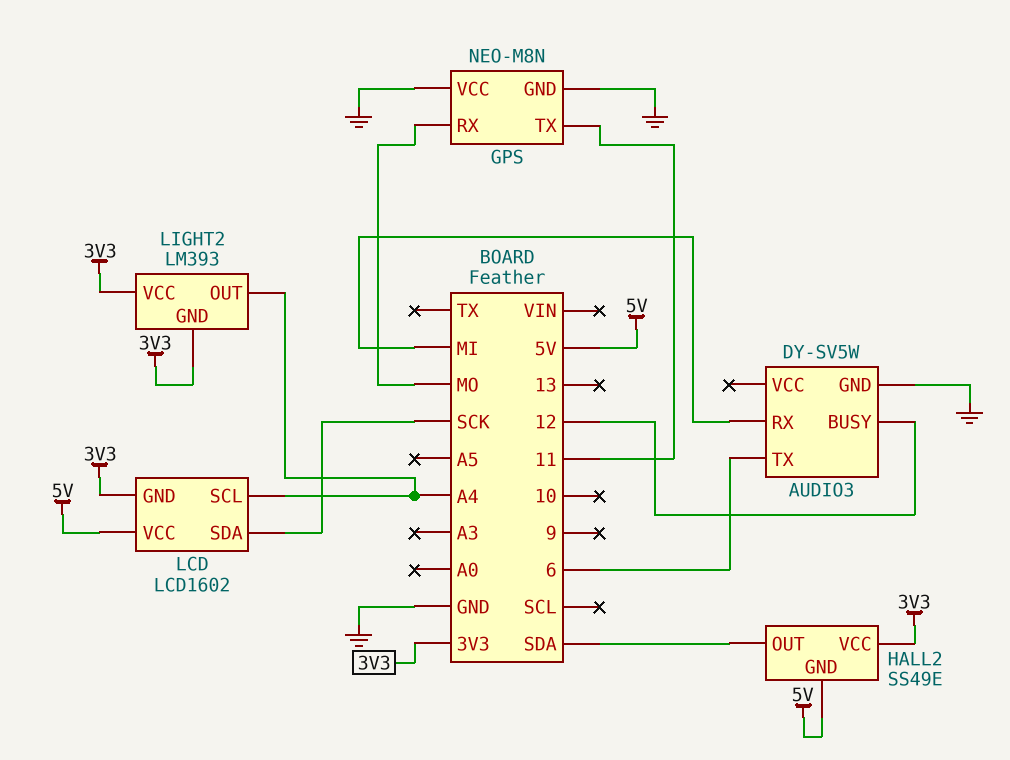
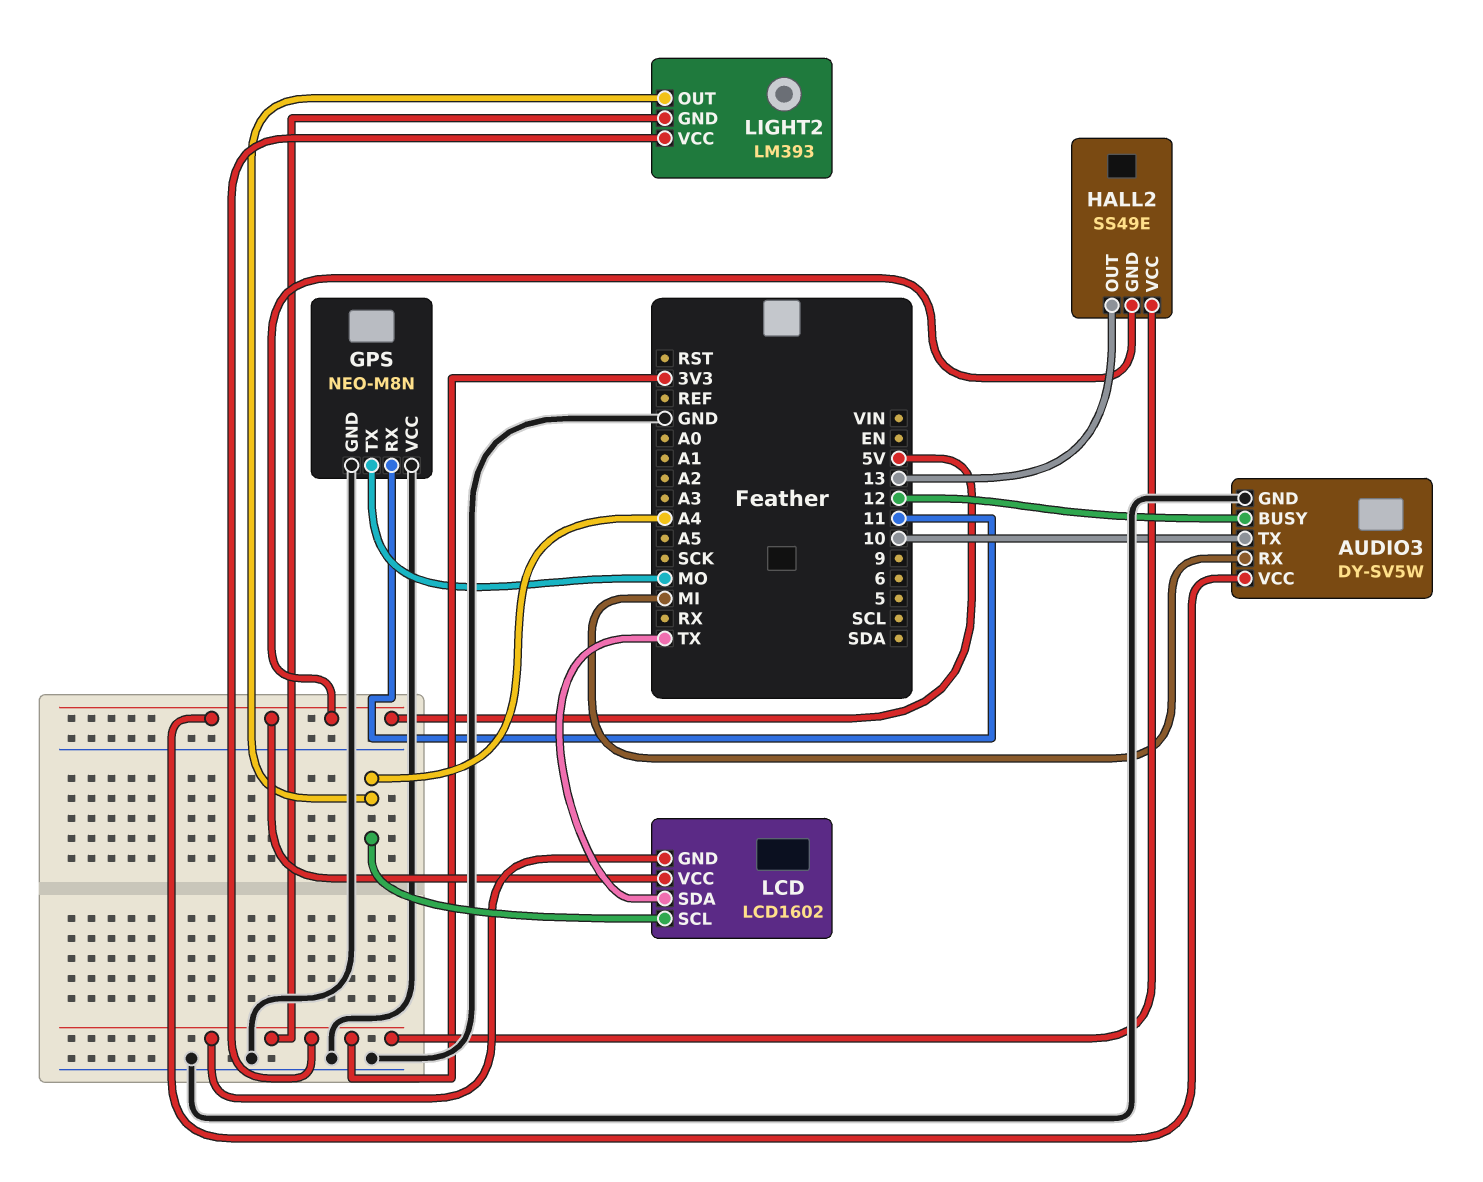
AUDIO3 pin TX: 6 -> 10
AUDIO3 pin VCC: none -> 5V
GPS pin RX: MO -> 11
GPS pin TX: 11 -> MO
HALL2 pin OUT: SDA -> 13
LCD pin SDA: SCK -> TX

